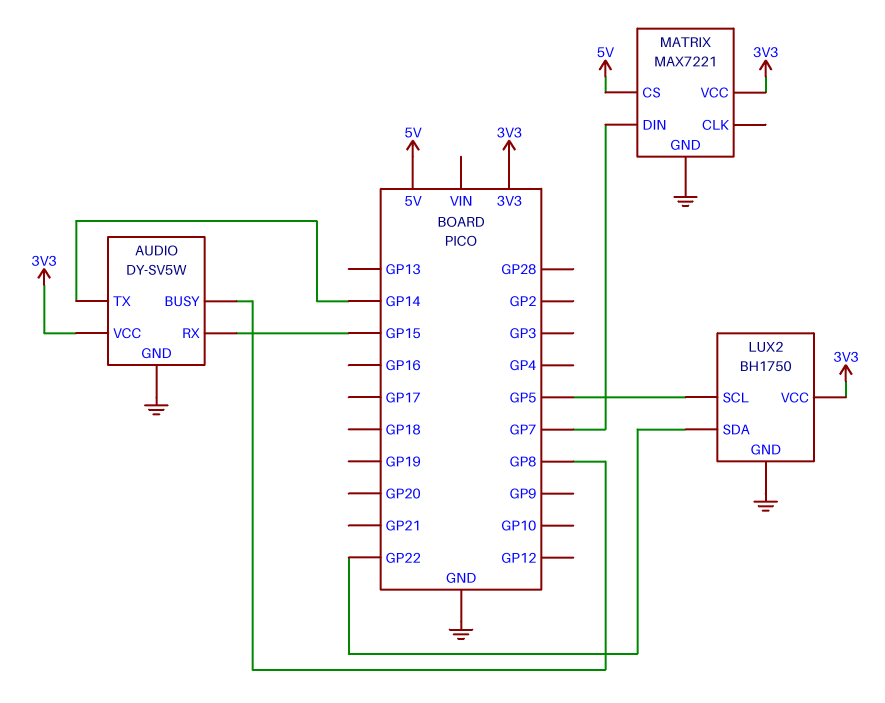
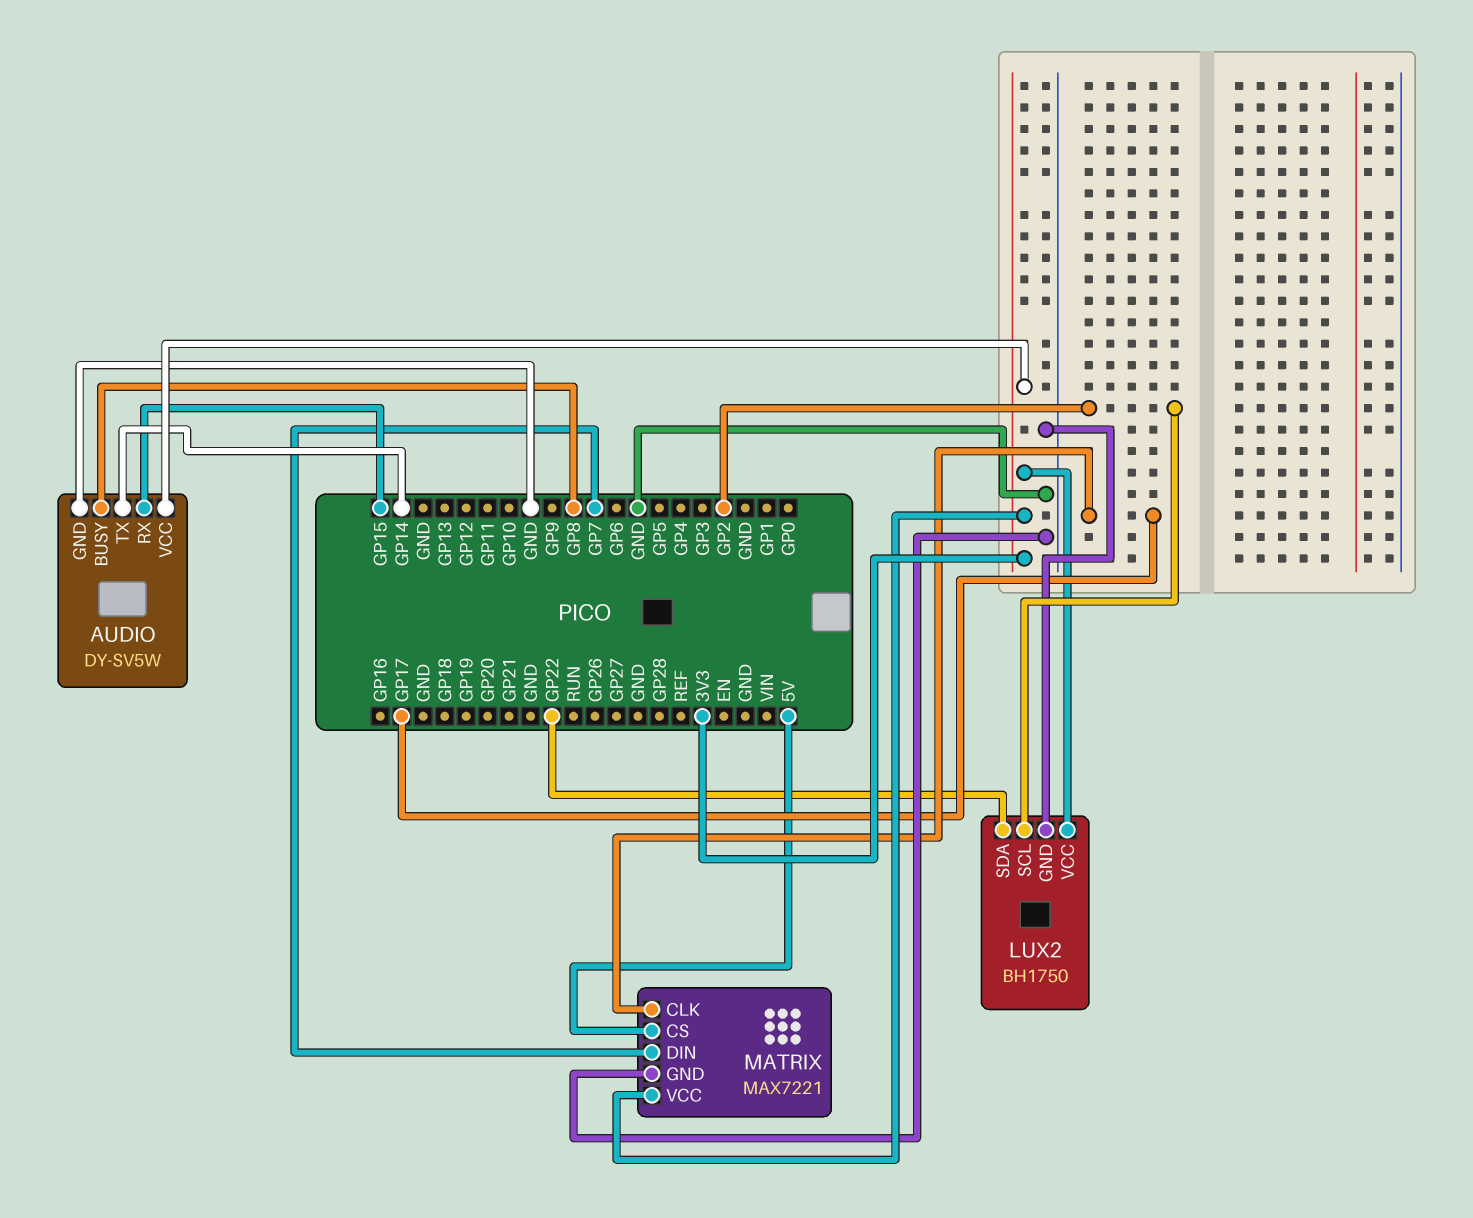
LUX2 pin SCL: GP5 -> GP2
MATRIX pin CLK: none -> GP17

